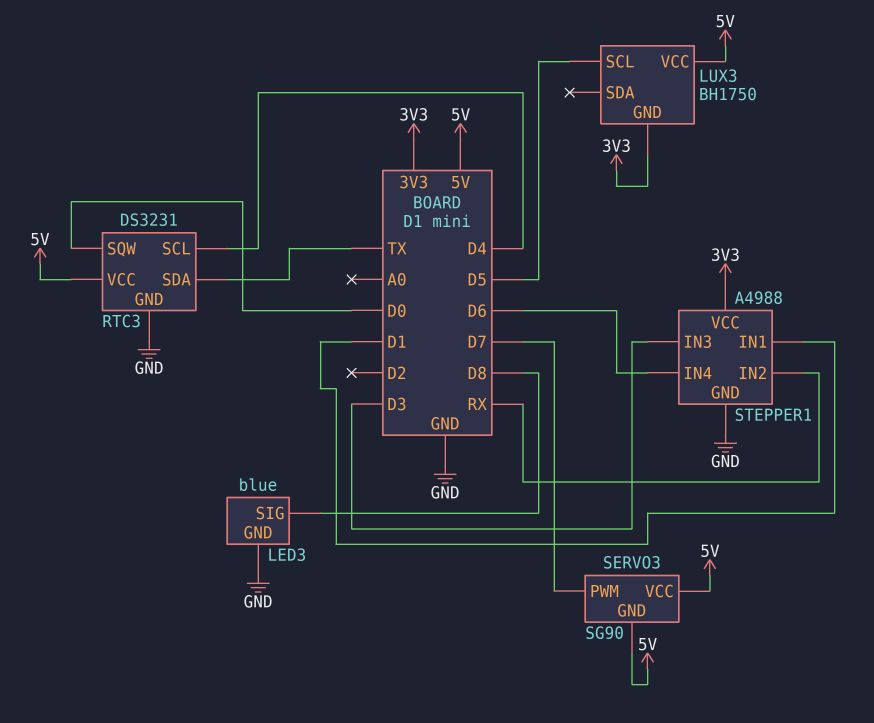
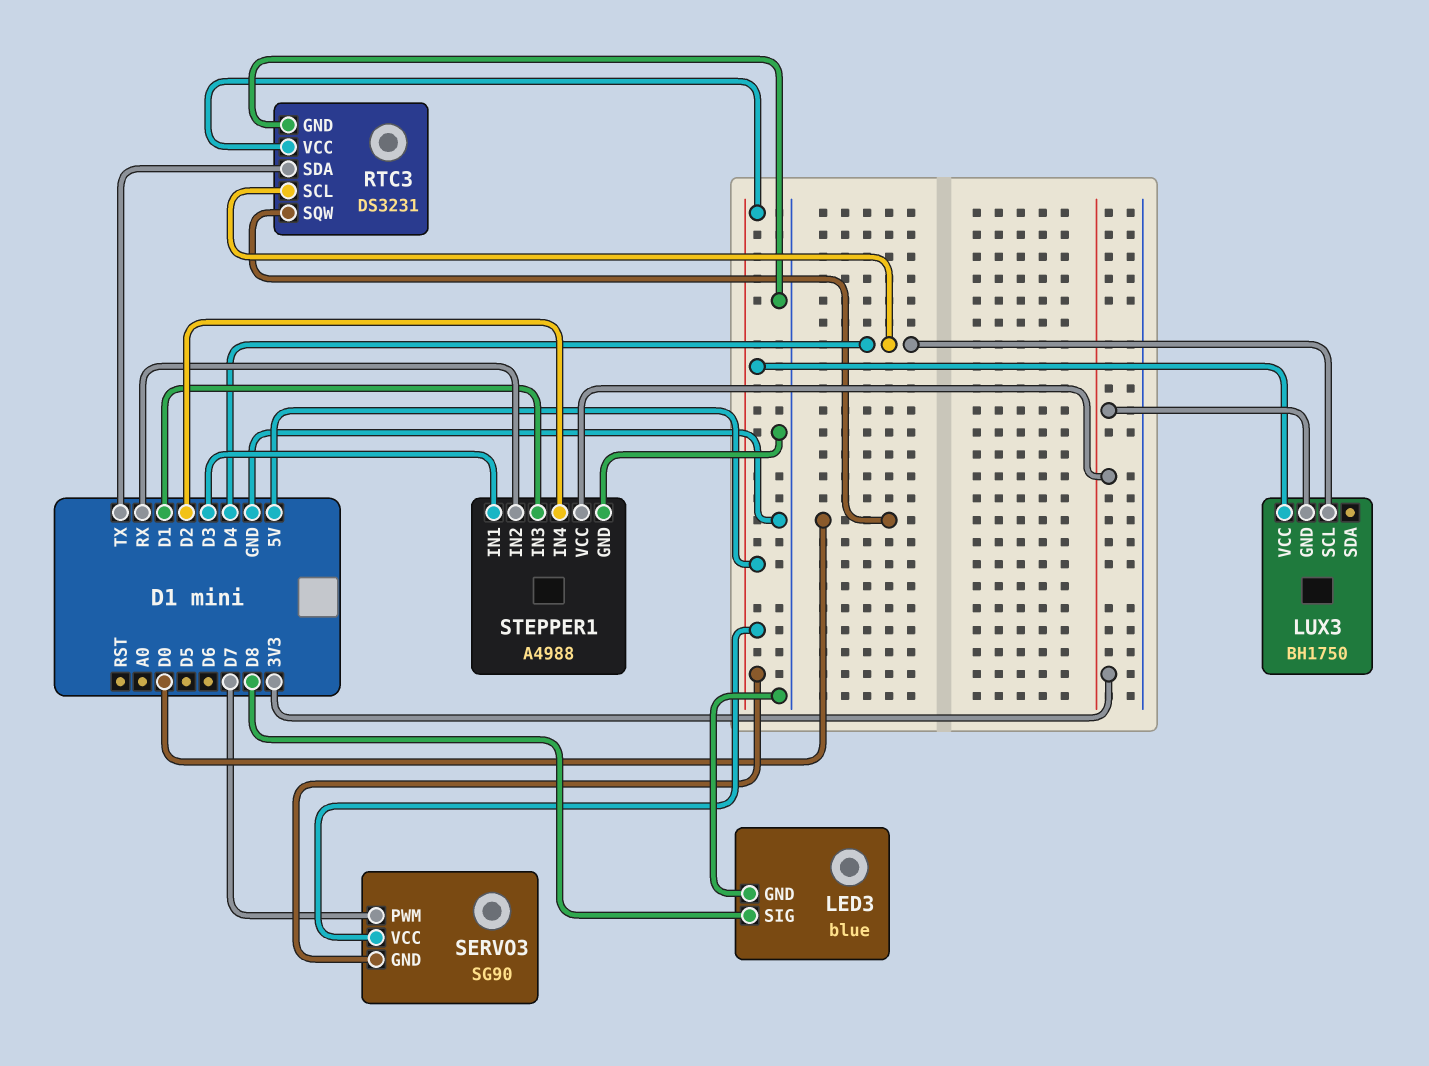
LUX3 pin SCL: D5 -> D4
STEPPER1 pin IN1: D1 -> D3
STEPPER1 pin IN3: D3 -> D1
STEPPER1 pin IN4: D6 -> D2

